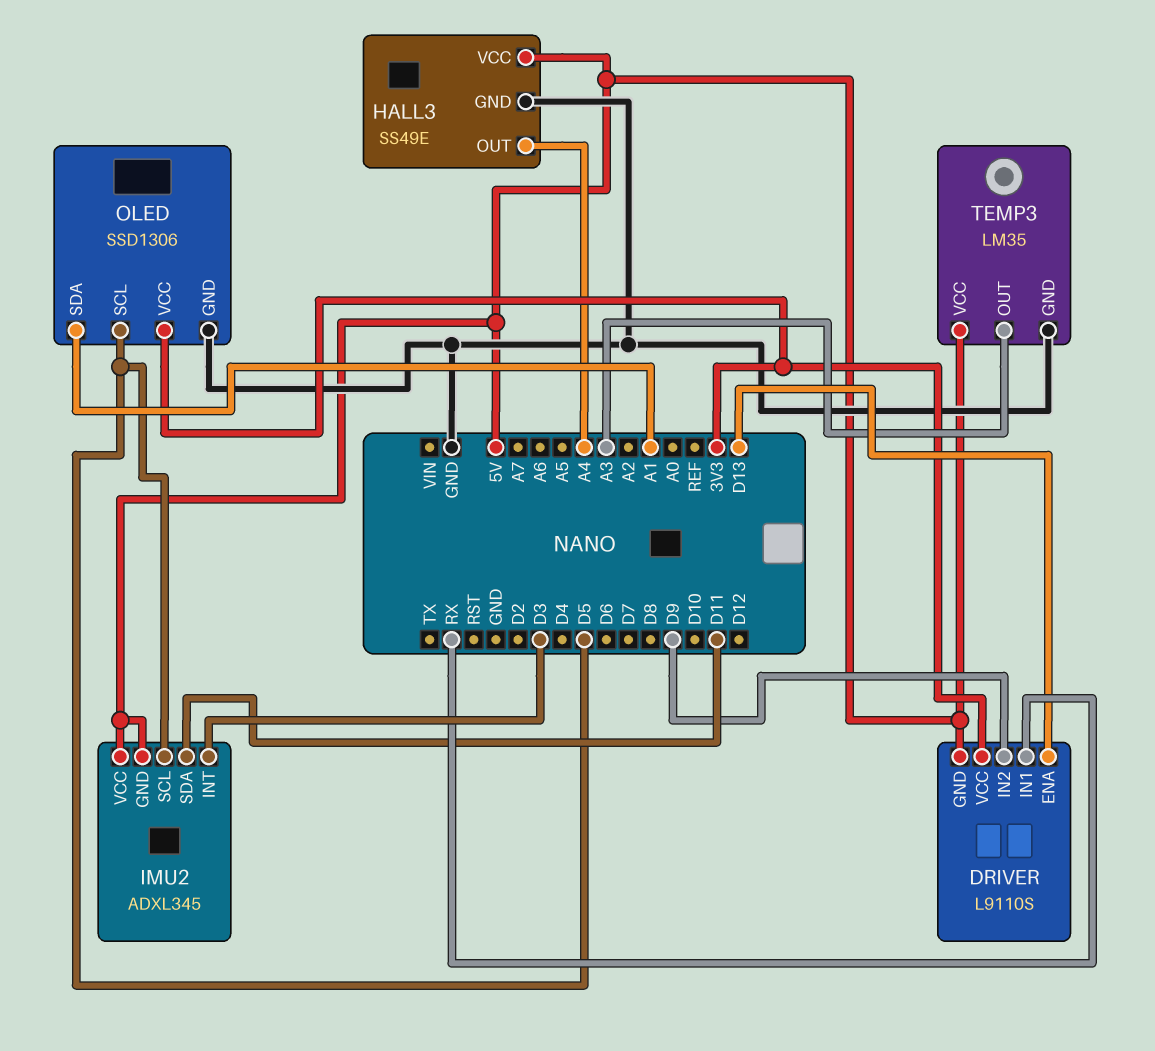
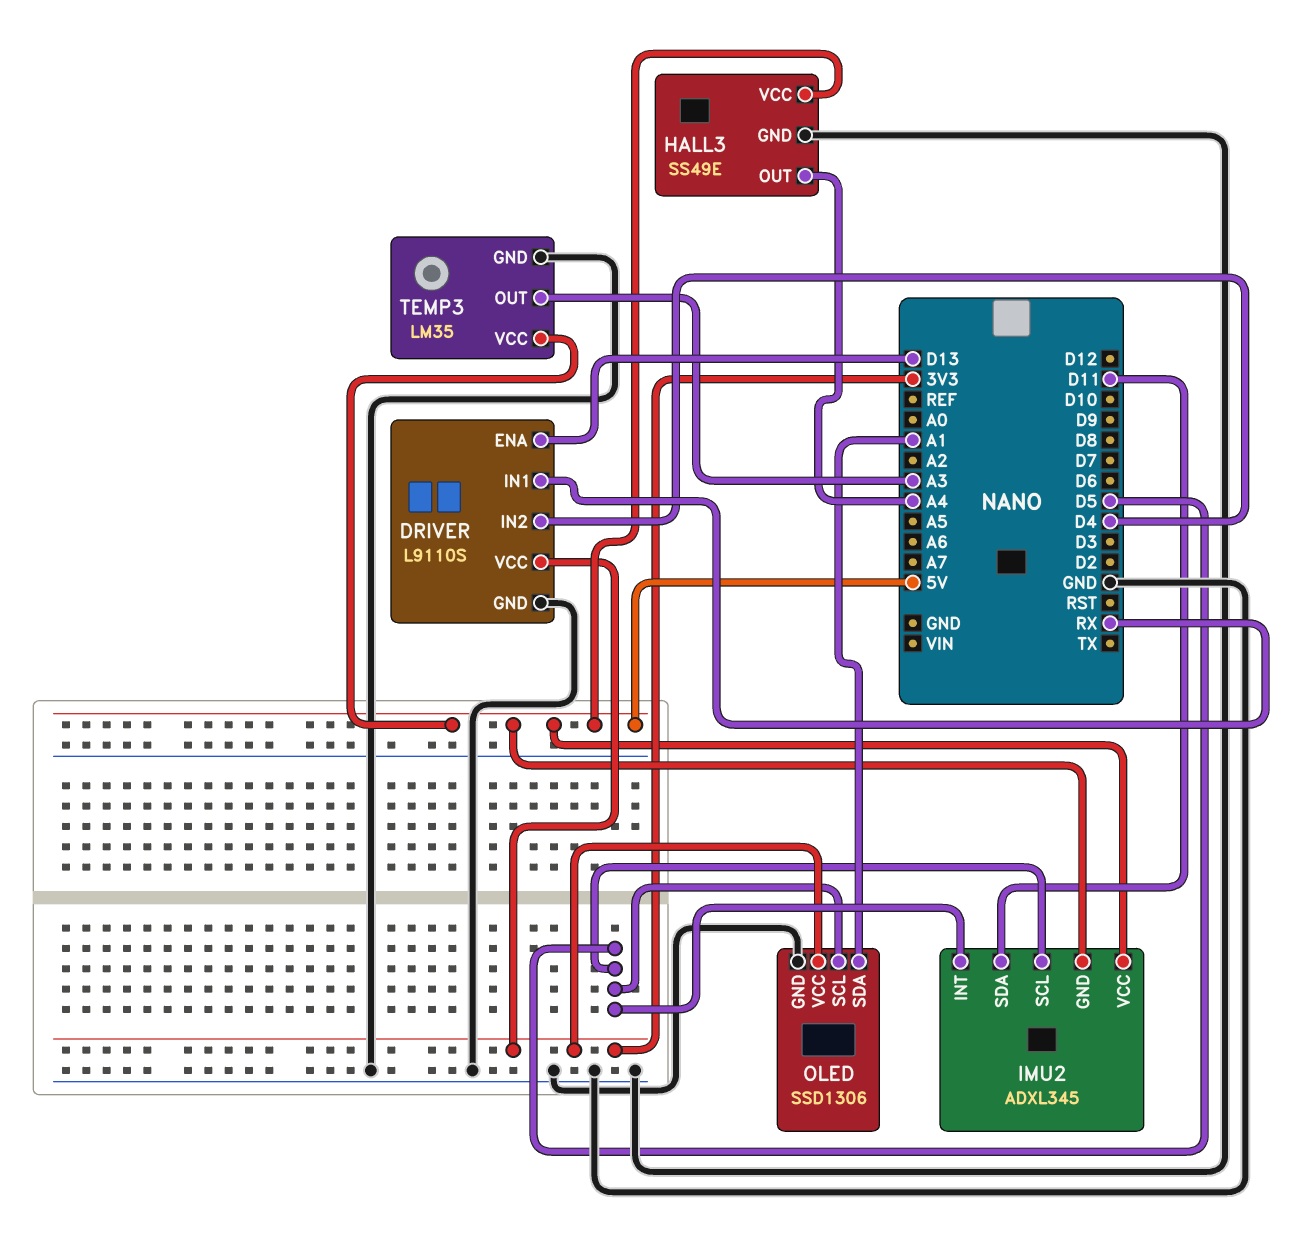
DRIVER pin GND: 5V -> GND
DRIVER pin IN2: D9 -> D4
IMU2 pin INT: D3 -> D5

